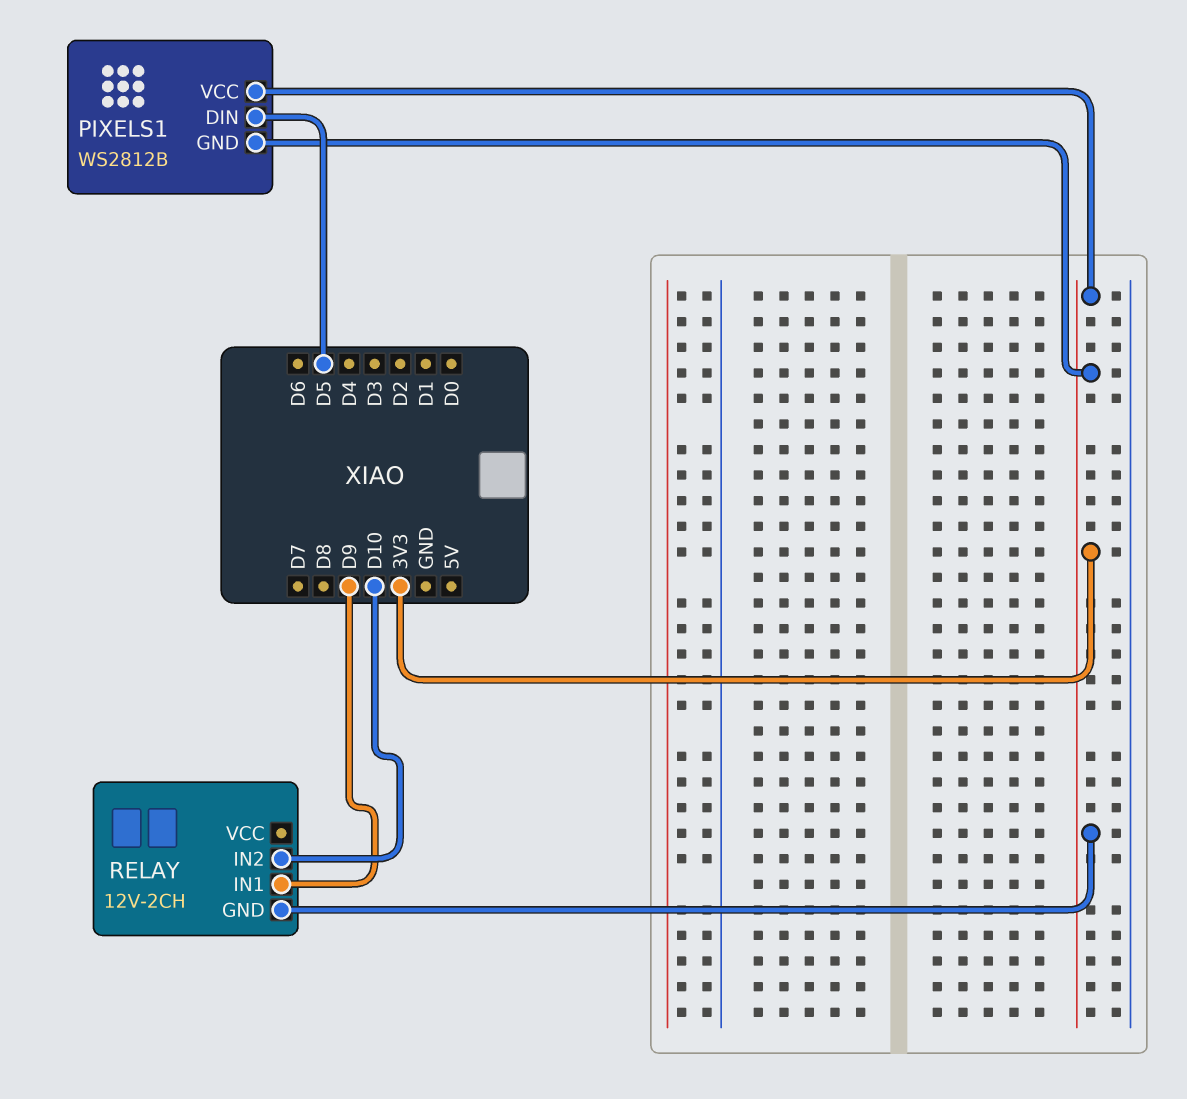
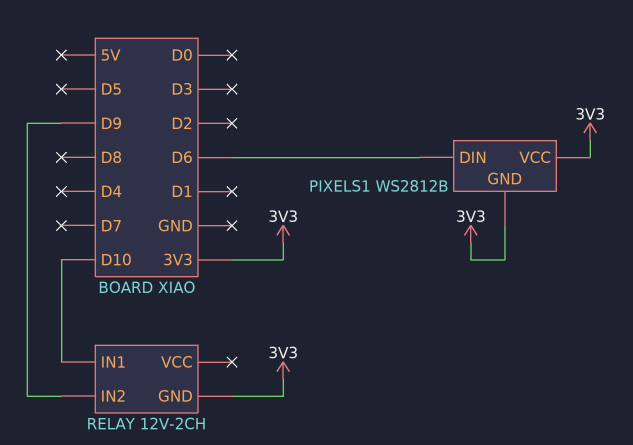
PIXELS1 pin DIN: D5 -> D6
RELAY pin IN1: D9 -> D10
RELAY pin IN2: D10 -> D9

